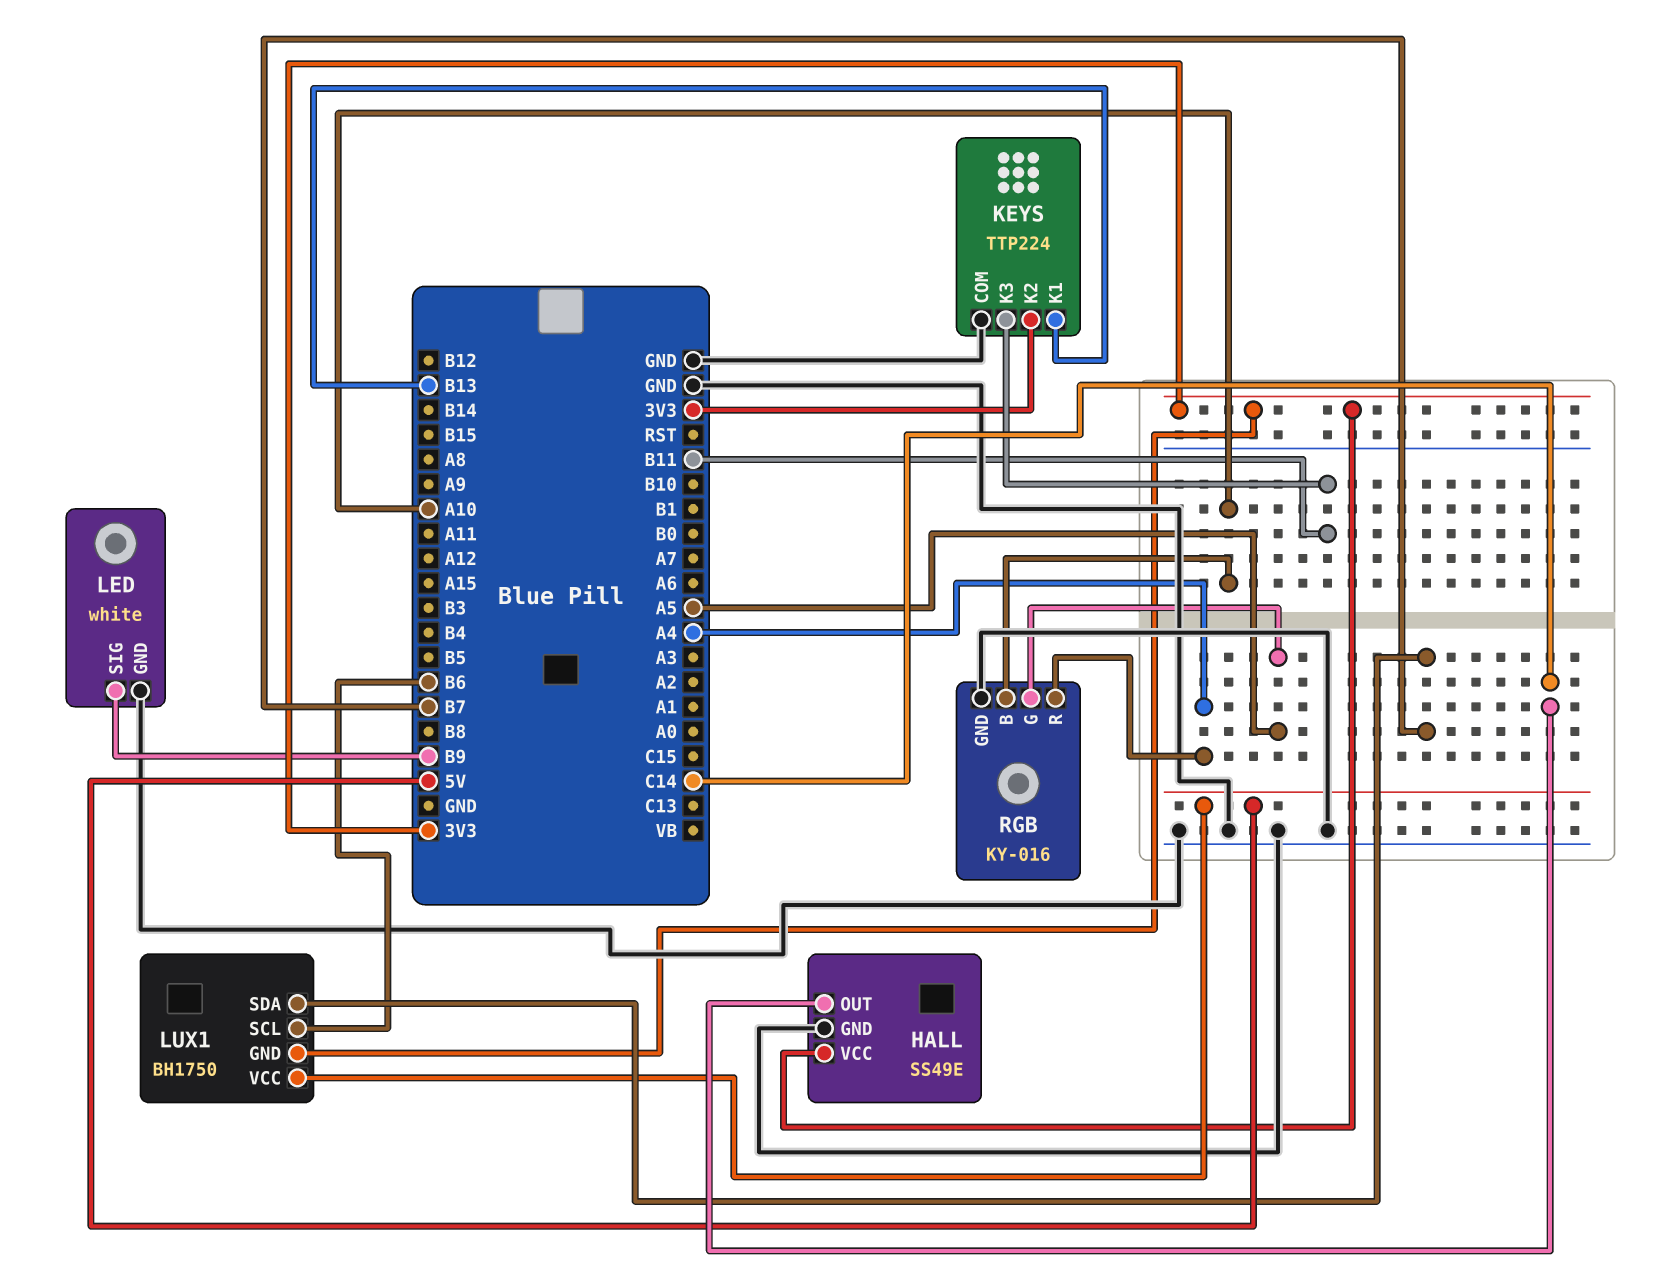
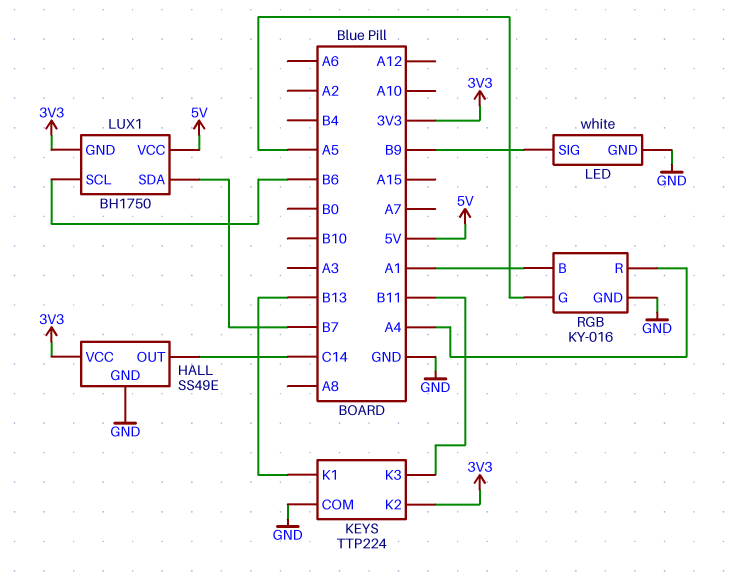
RGB pin B: A10 -> A1

